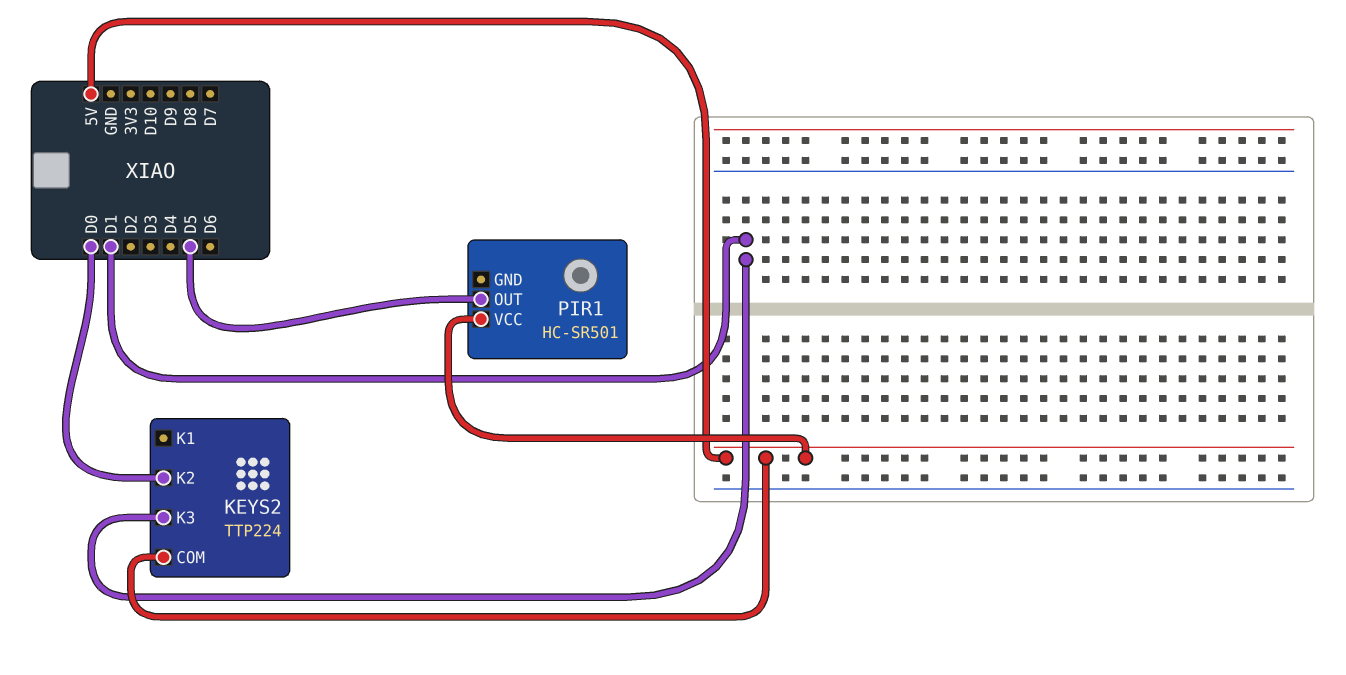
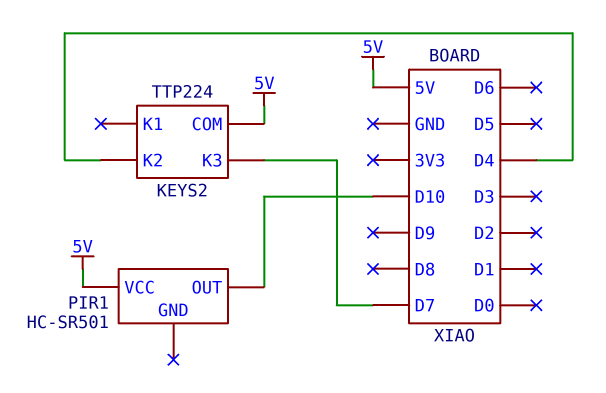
KEYS2 pin K2: D0 -> D4
KEYS2 pin K3: D1 -> D7
PIR1 pin OUT: D5 -> D10

